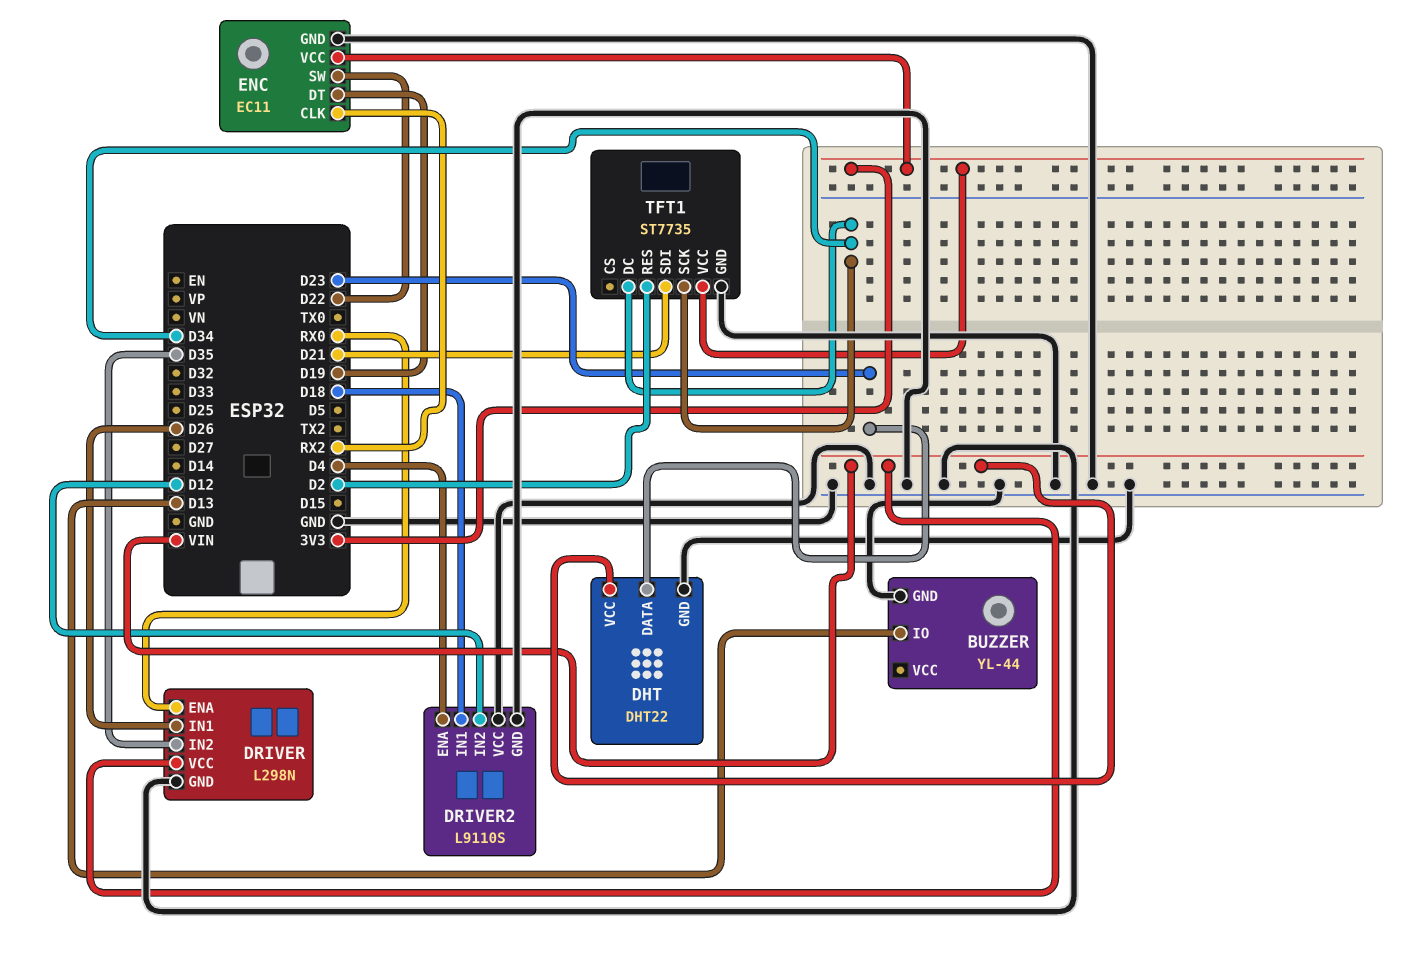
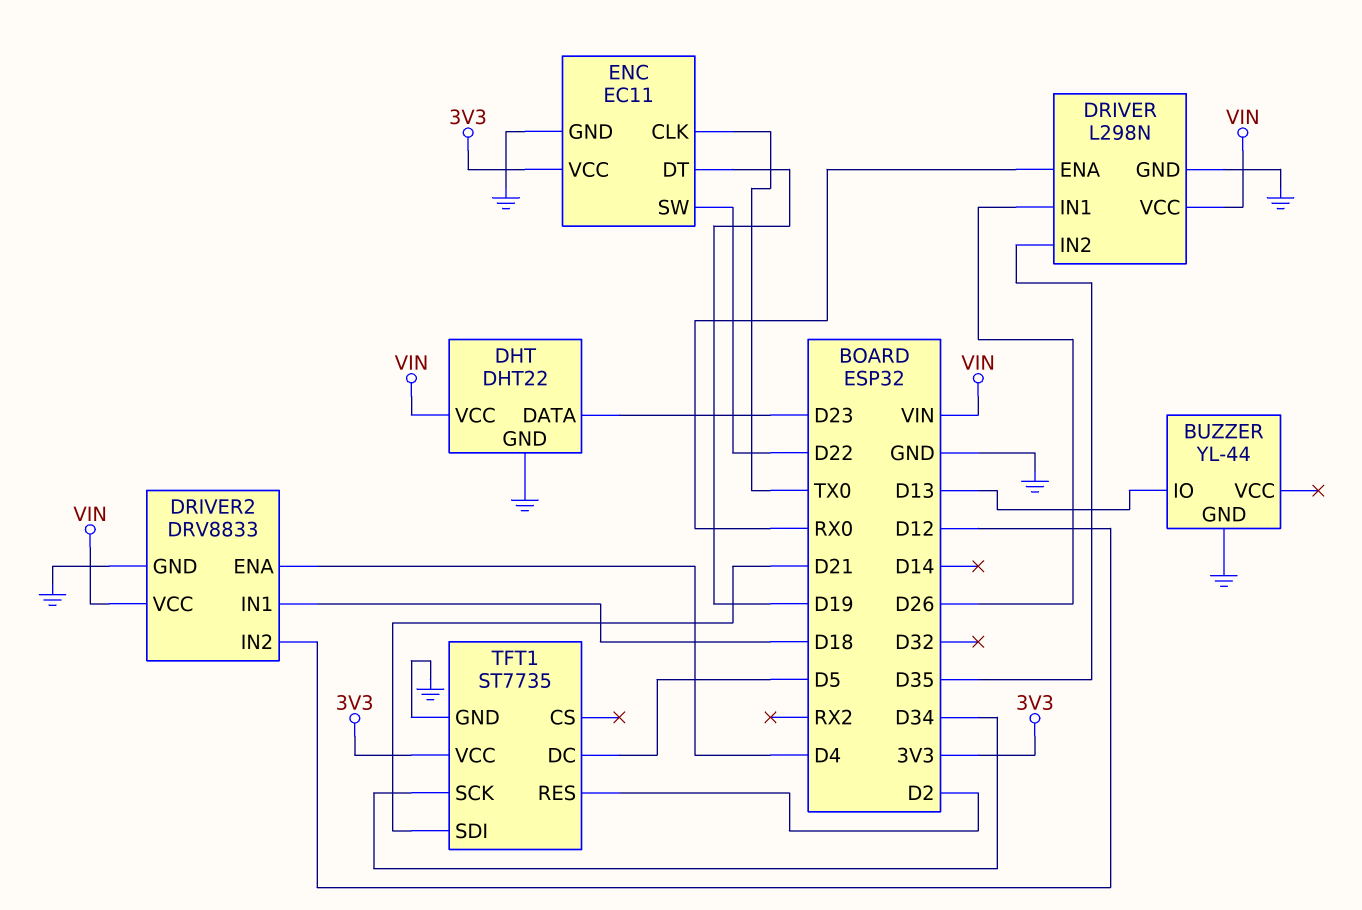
DRIVER2: L9110S -> DRV8833
DRIVER2 pin VCC: GND -> VIN
ENC pin CLK: RX2 -> TX0
TFT1 pin DC: D34 -> D5

